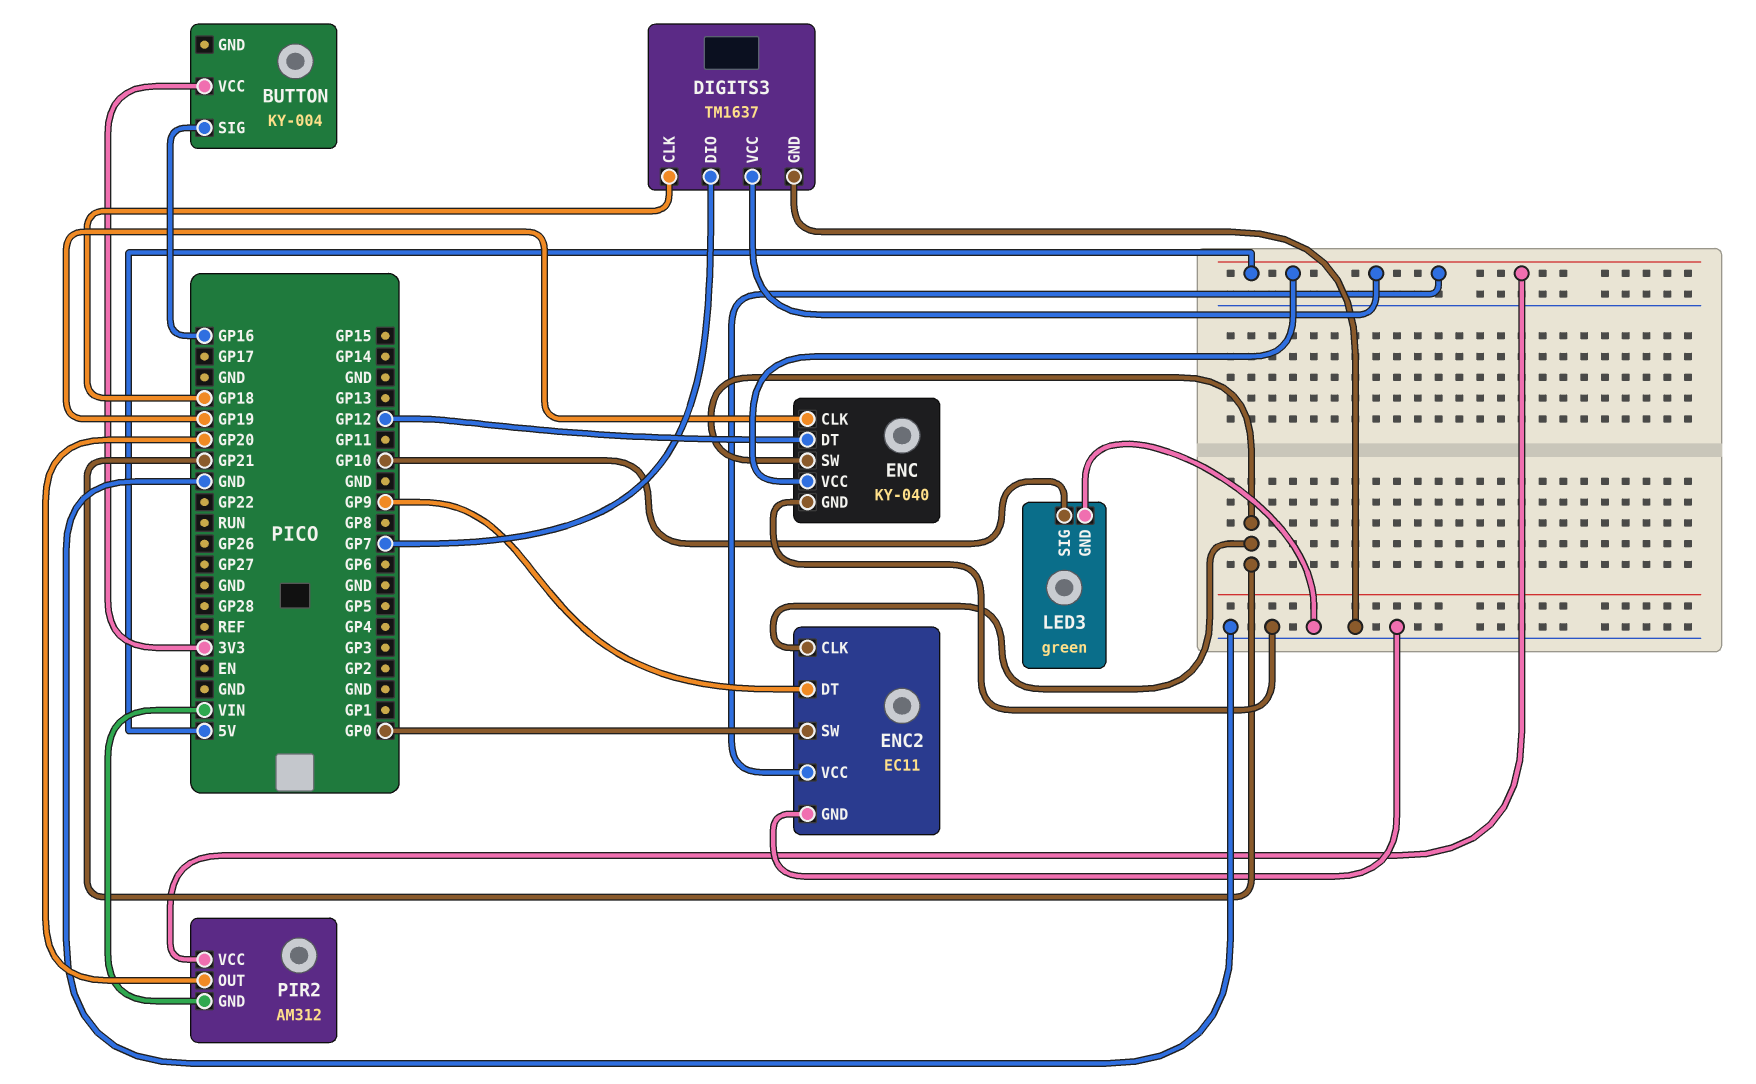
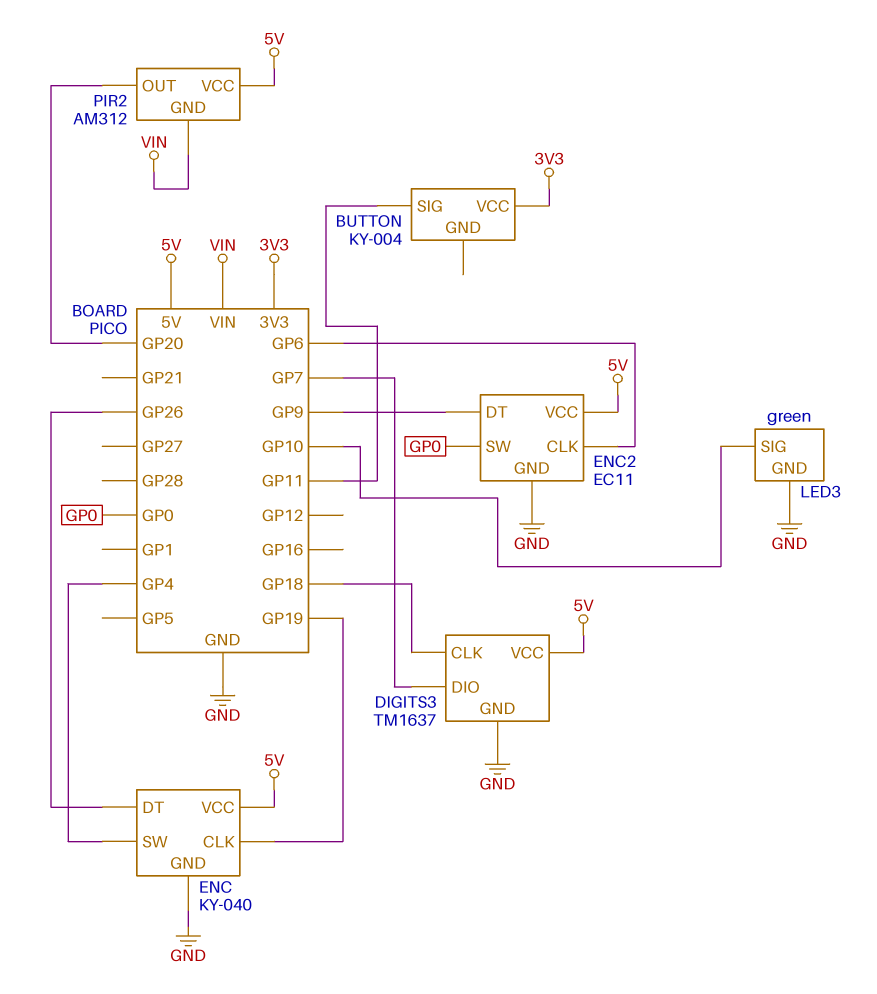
BUTTON pin SIG: GP16 -> GP11
ENC pin DT: GP12 -> GP26
ENC pin SW: GP21 -> GP4
ENC2 pin CLK: GP21 -> GP6

